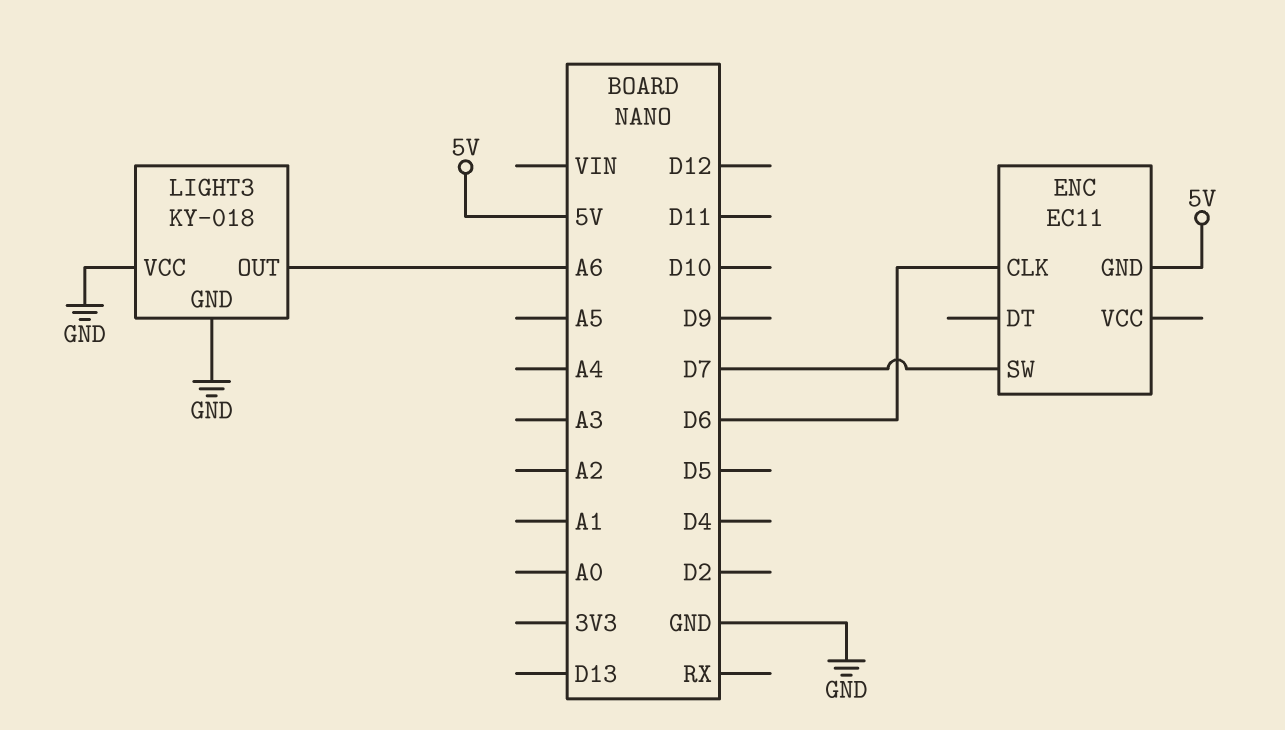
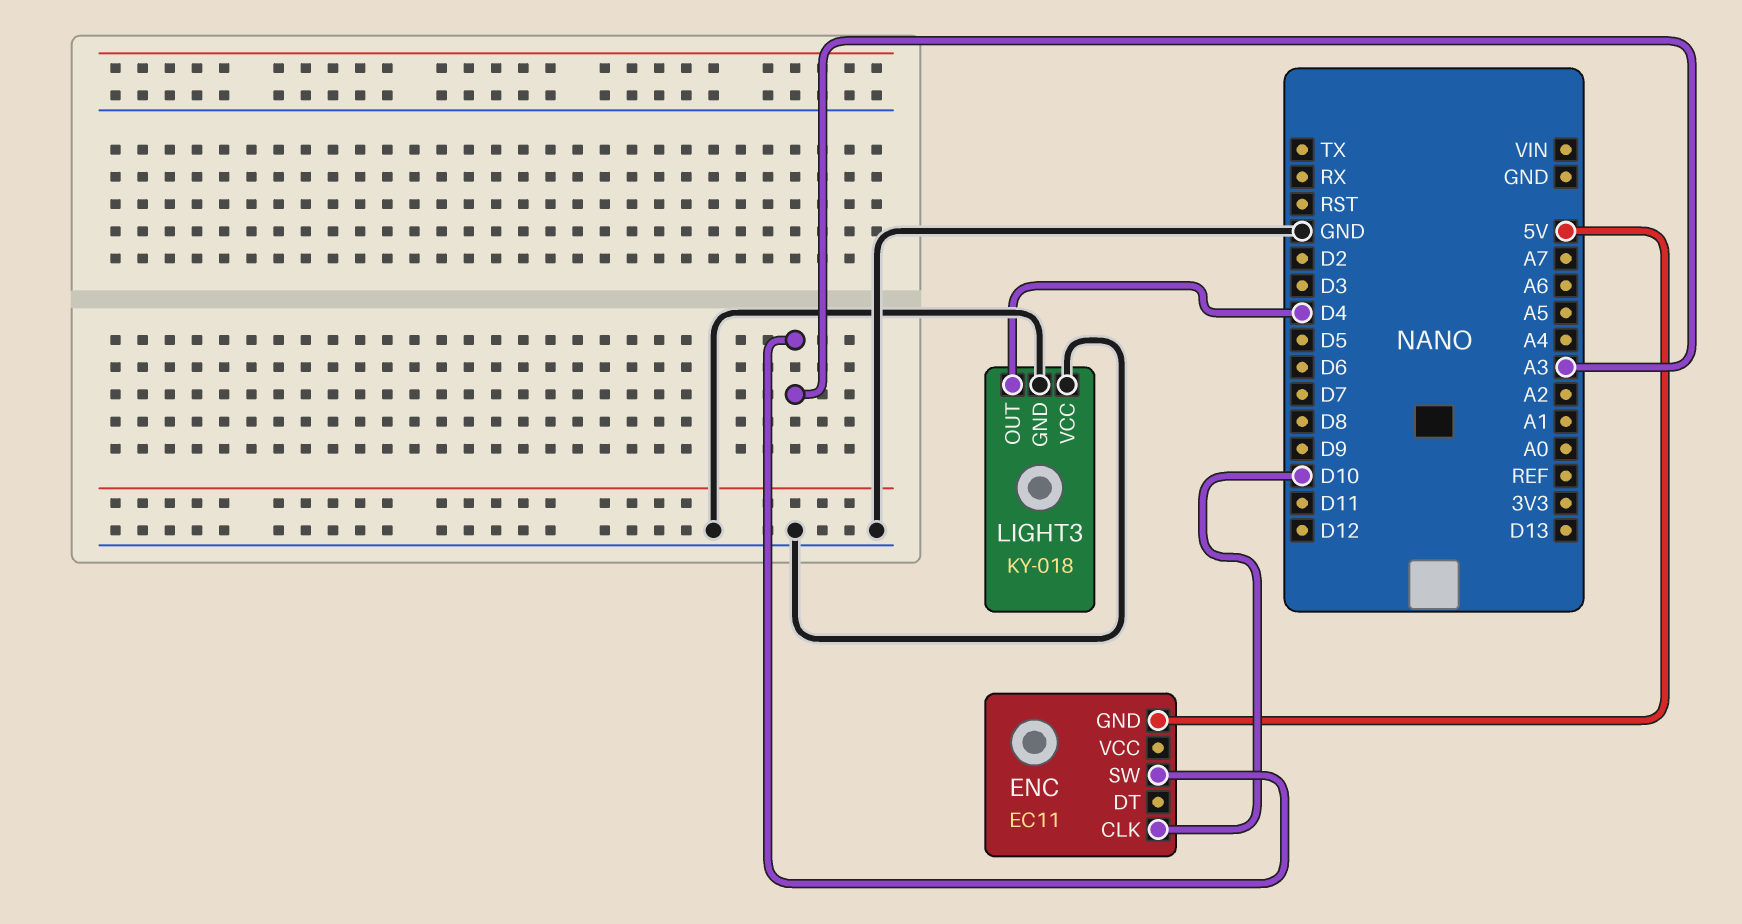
ENC pin CLK: D6 -> D10
ENC pin SW: D7 -> A3
LIGHT3 pin OUT: A6 -> D4

